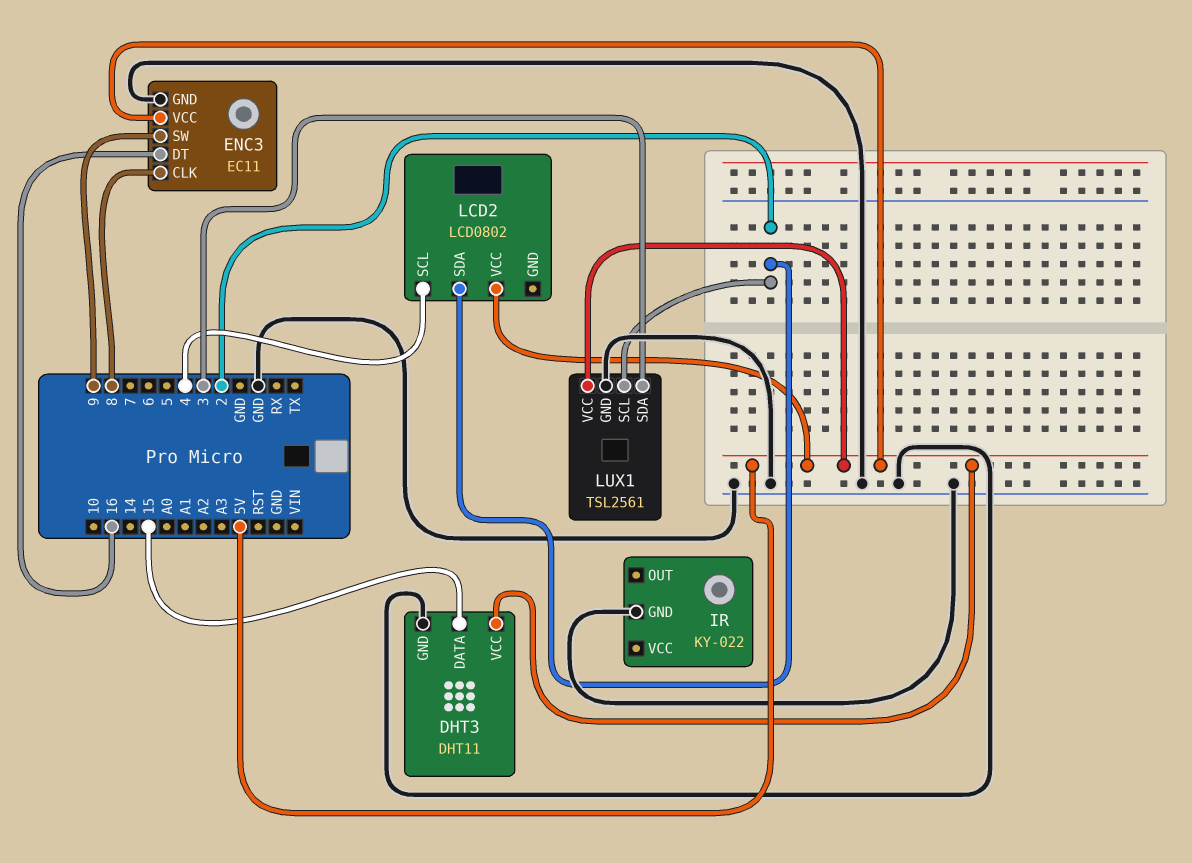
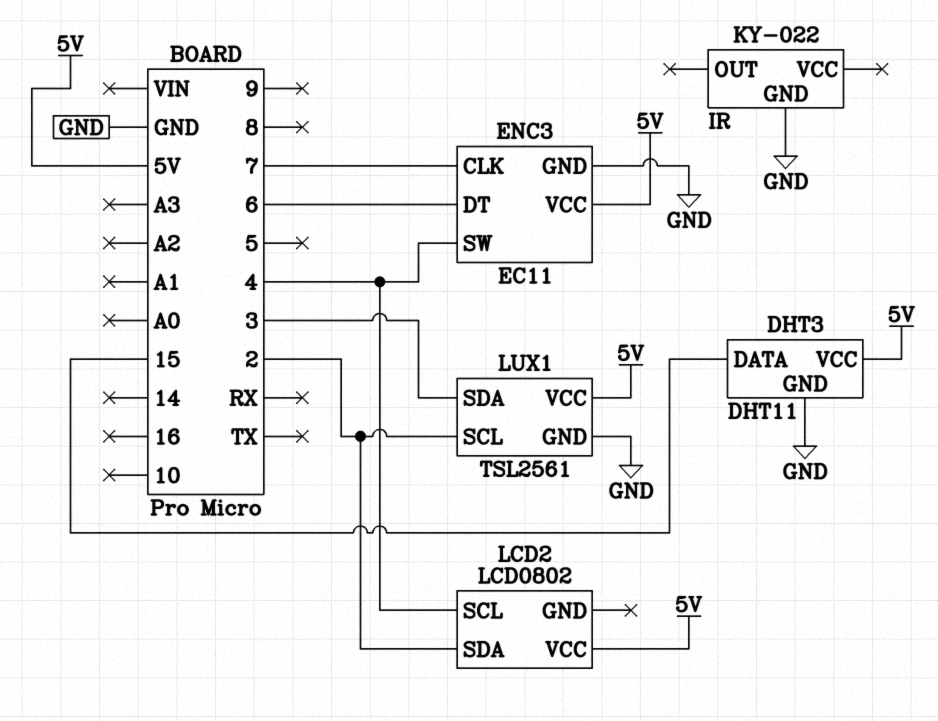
ENC3 pin CLK: 8 -> 7
ENC3 pin DT: 16 -> 6
ENC3 pin SW: 9 -> 4

